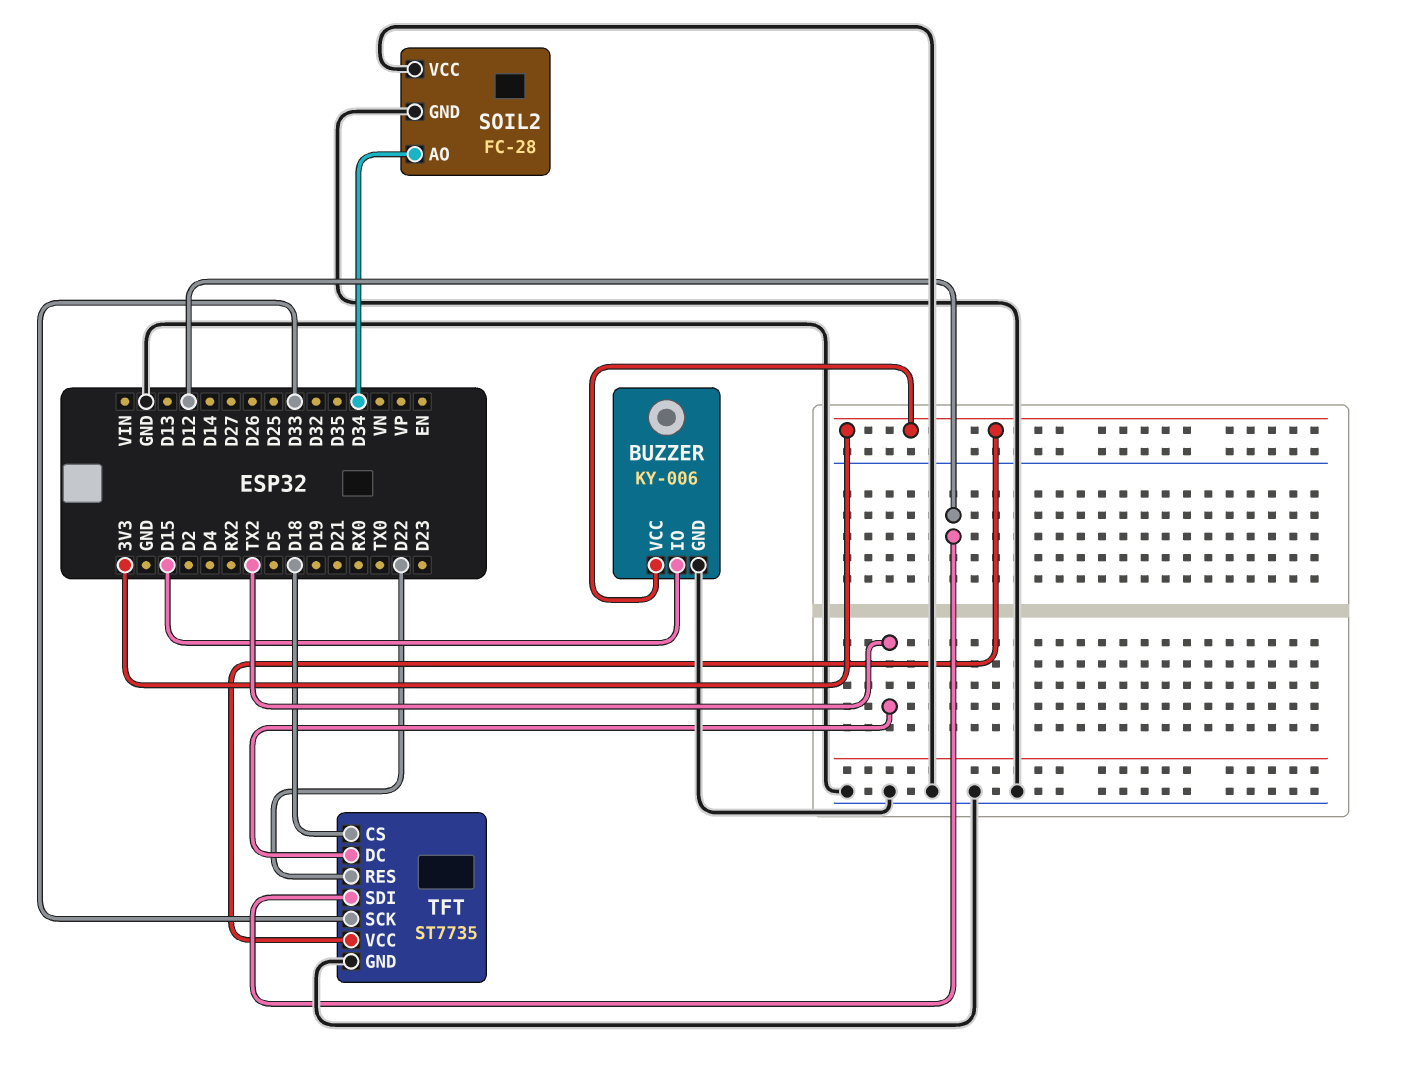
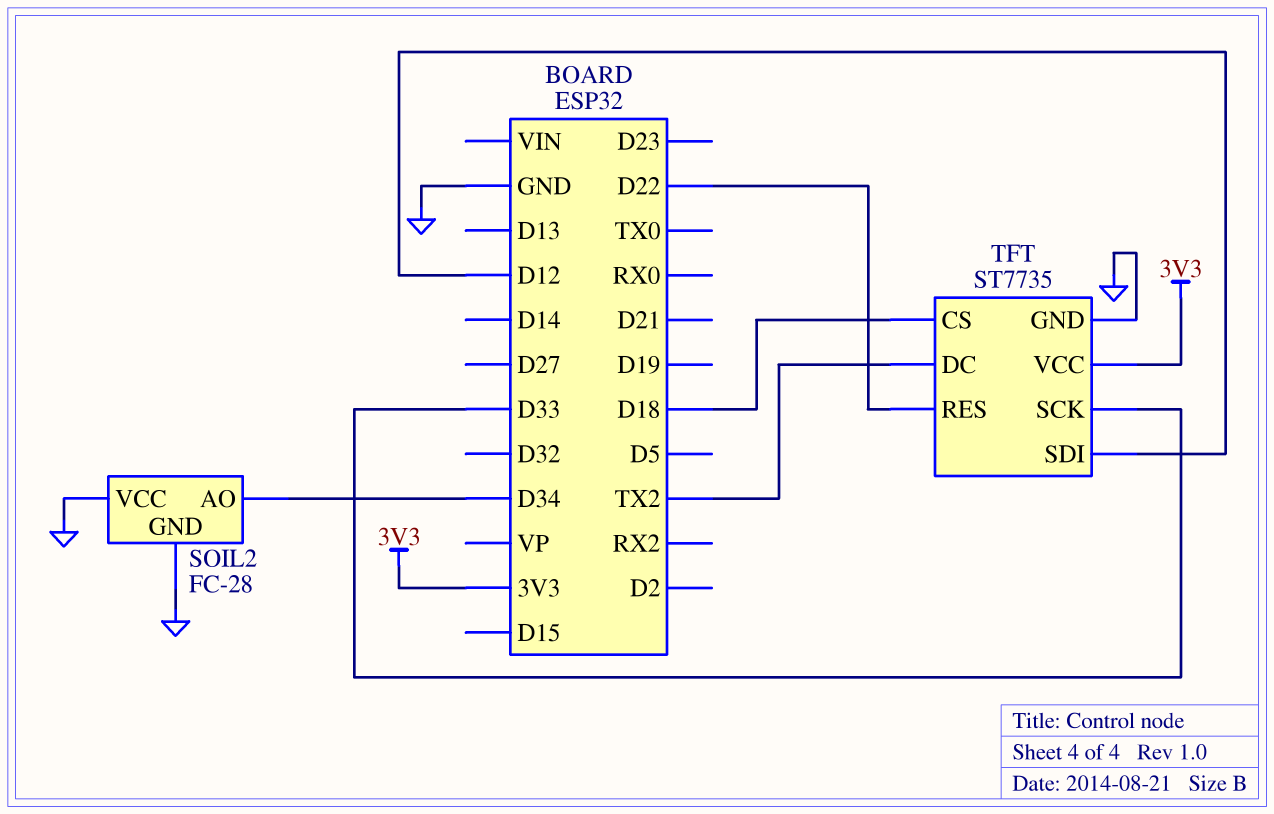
BUZZER: KY-006 -> none
BUZZER pin GND: GND -> none
BUZZER pin IO: D15 -> none
BUZZER pin VCC: 3V3 -> none

